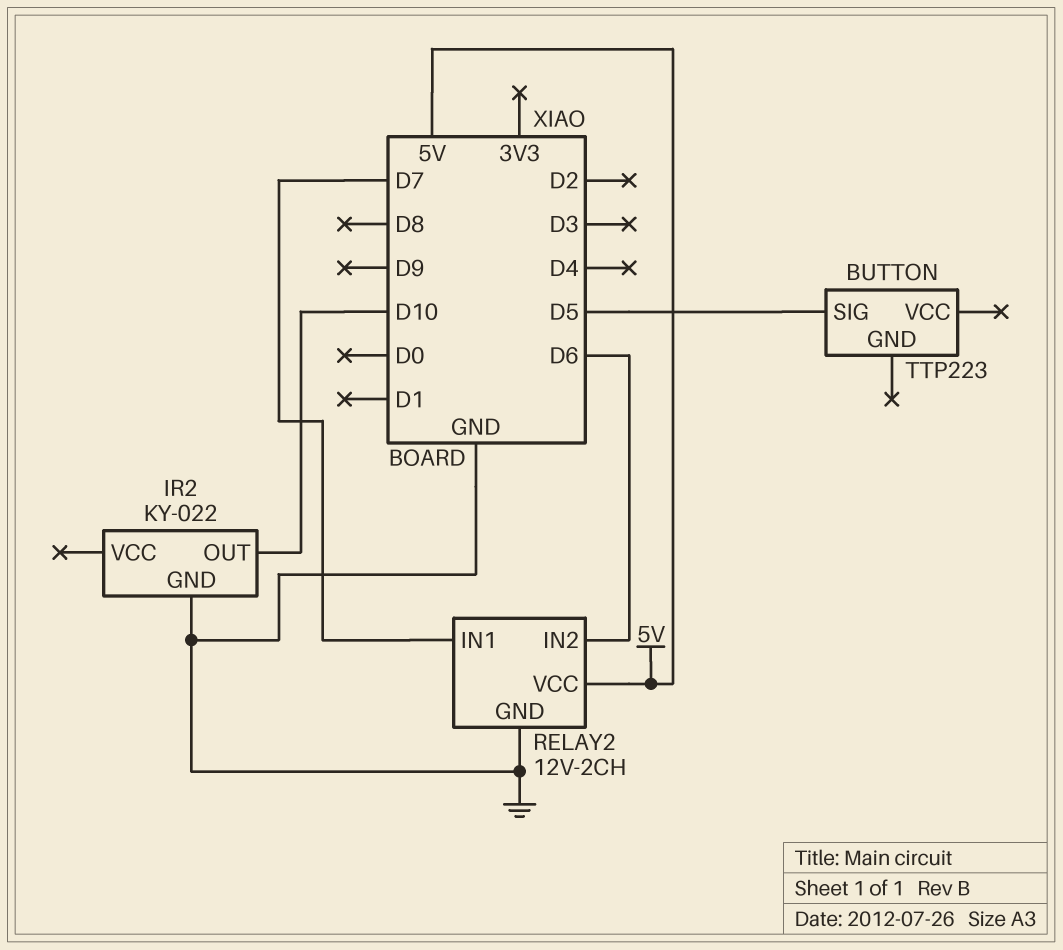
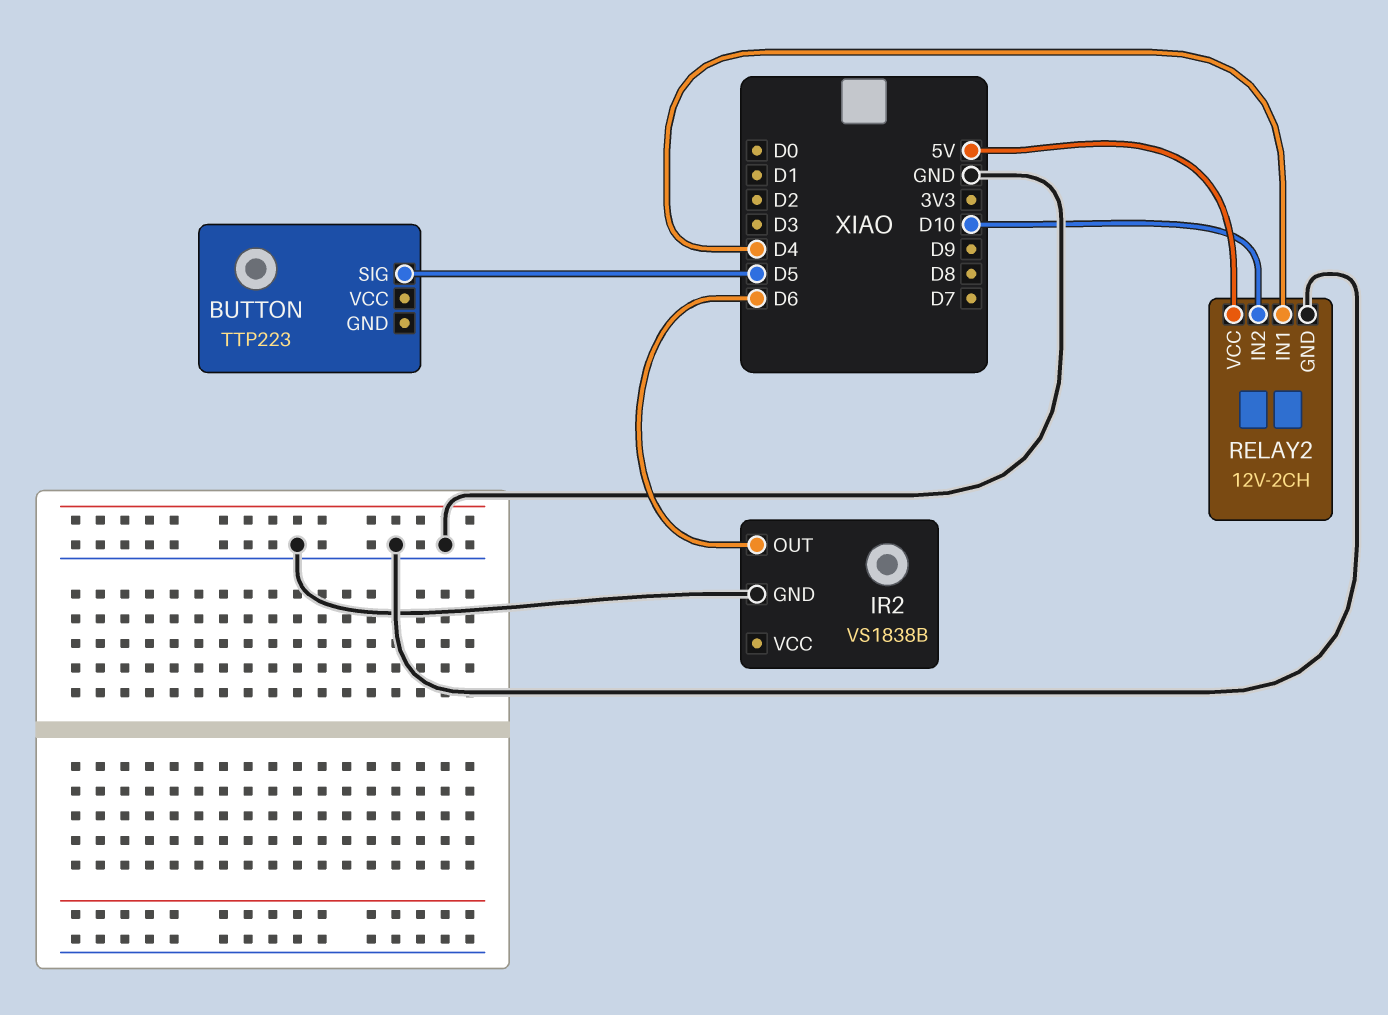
IR2: KY-022 -> VS1838B
IR2 pin OUT: D10 -> D6
RELAY2 pin IN1: D7 -> D4
RELAY2 pin IN2: D6 -> D10

